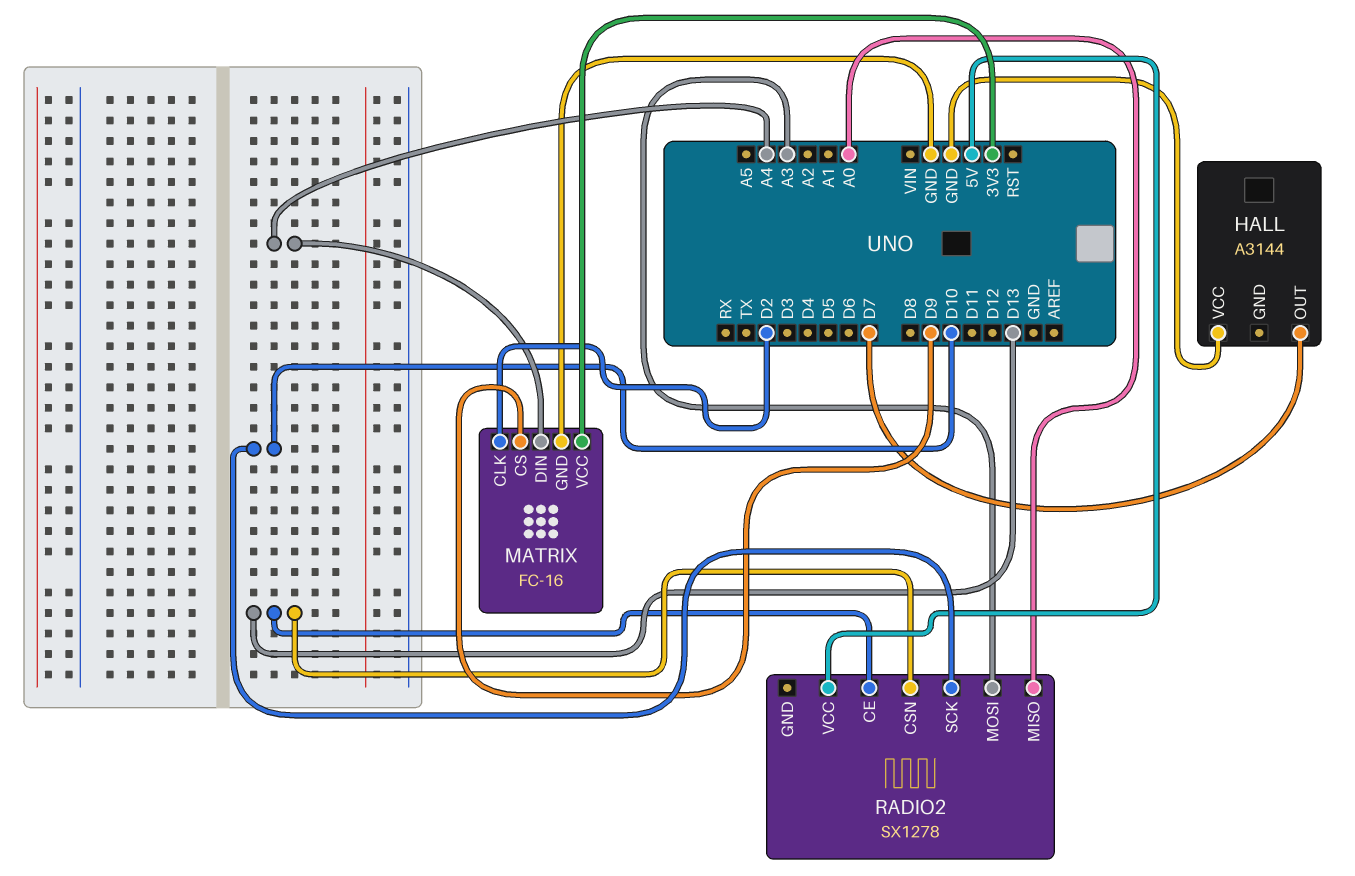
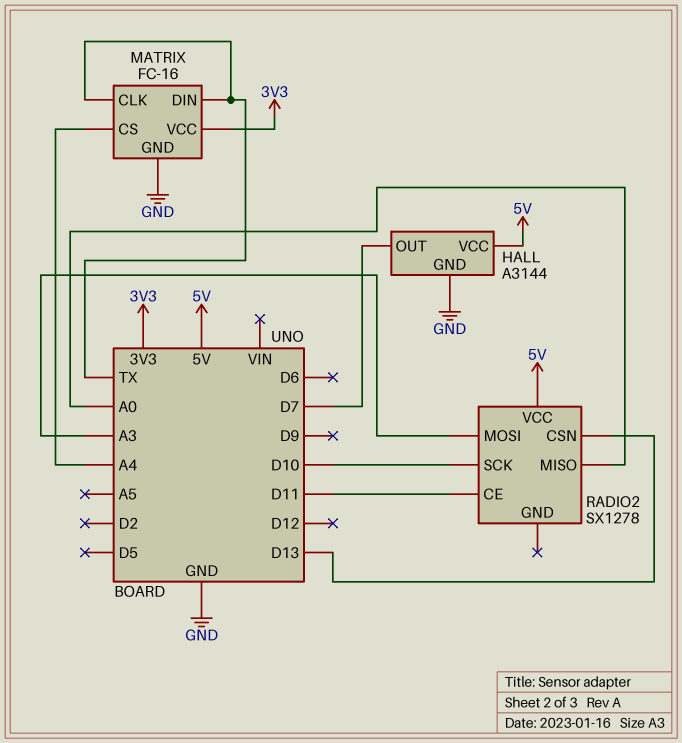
HALL pin GND: none -> GND
HALL pin VCC: GND -> 5V
MATRIX pin CLK: D2 -> TX
MATRIX pin CS: D9 -> A4
MATRIX pin DIN: A4 -> TX
RADIO2 pin CE: D13 -> D11

